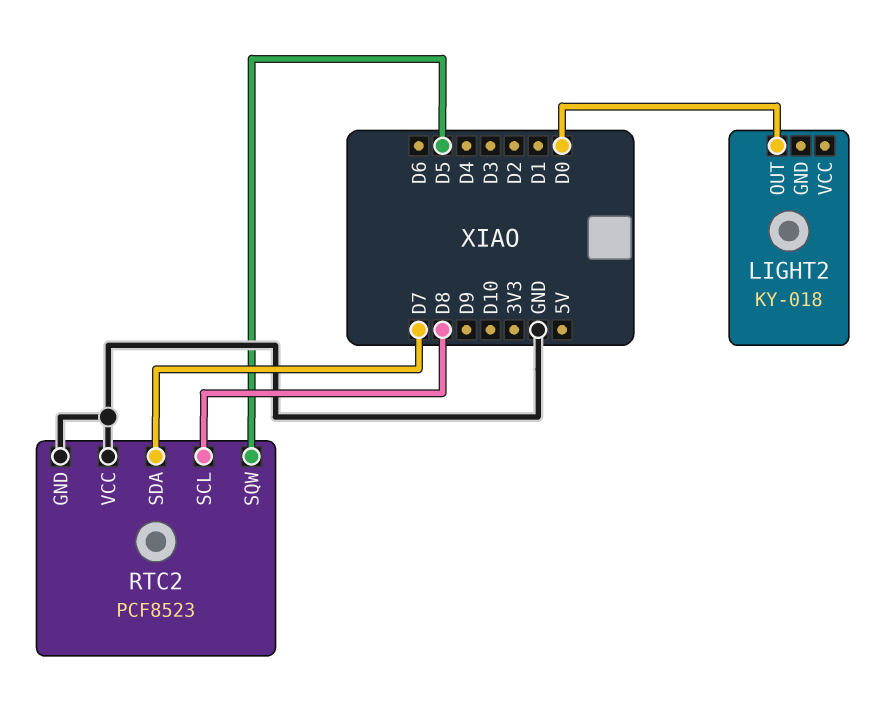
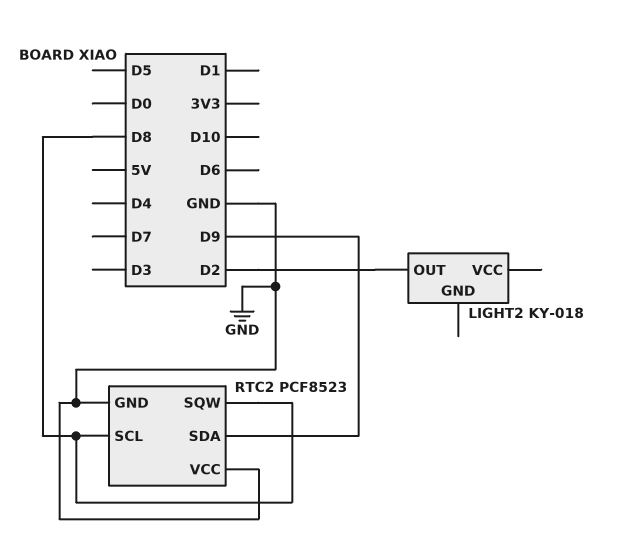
LIGHT2 pin OUT: D0 -> D2
RTC2 pin SDA: D7 -> D9
RTC2 pin SQW: D5 -> D8

